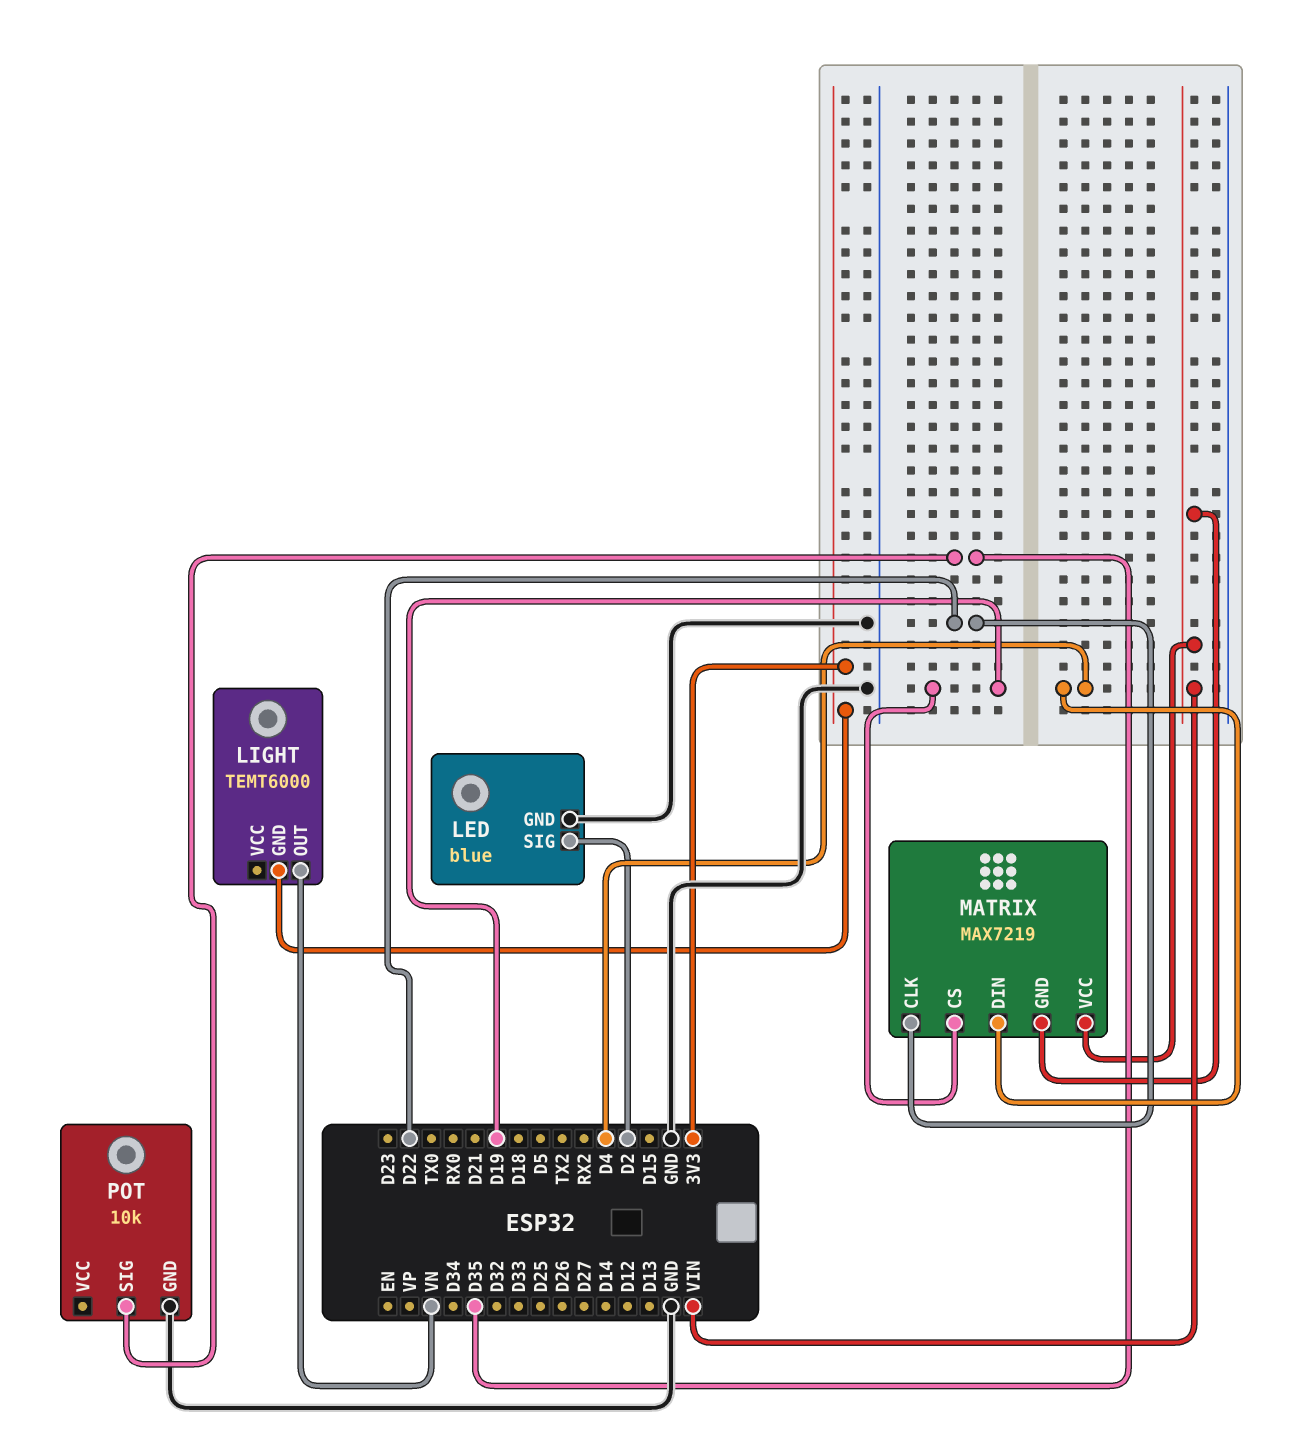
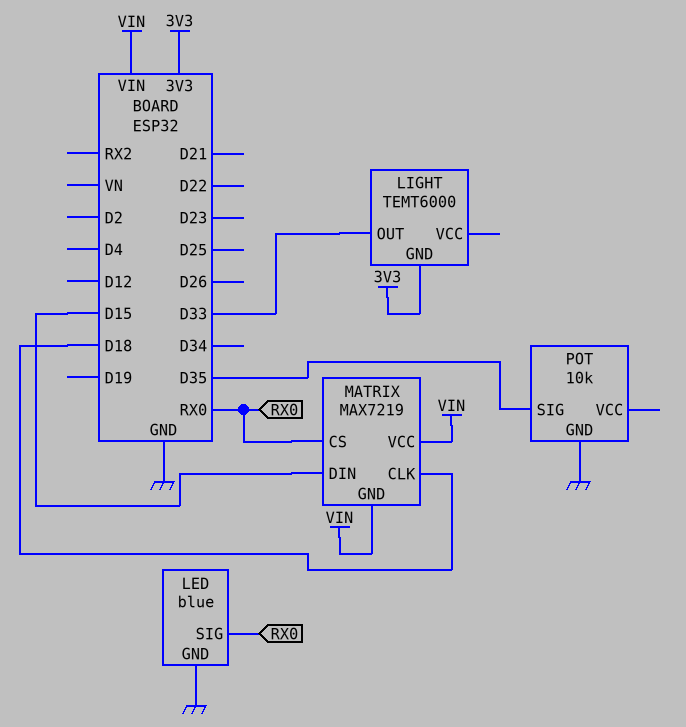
LED pin SIG: D2 -> RX0
LIGHT pin OUT: VN -> D33
MATRIX pin CLK: D22 -> D18
MATRIX pin CS: D19 -> RX0
MATRIX pin DIN: D4 -> D15

